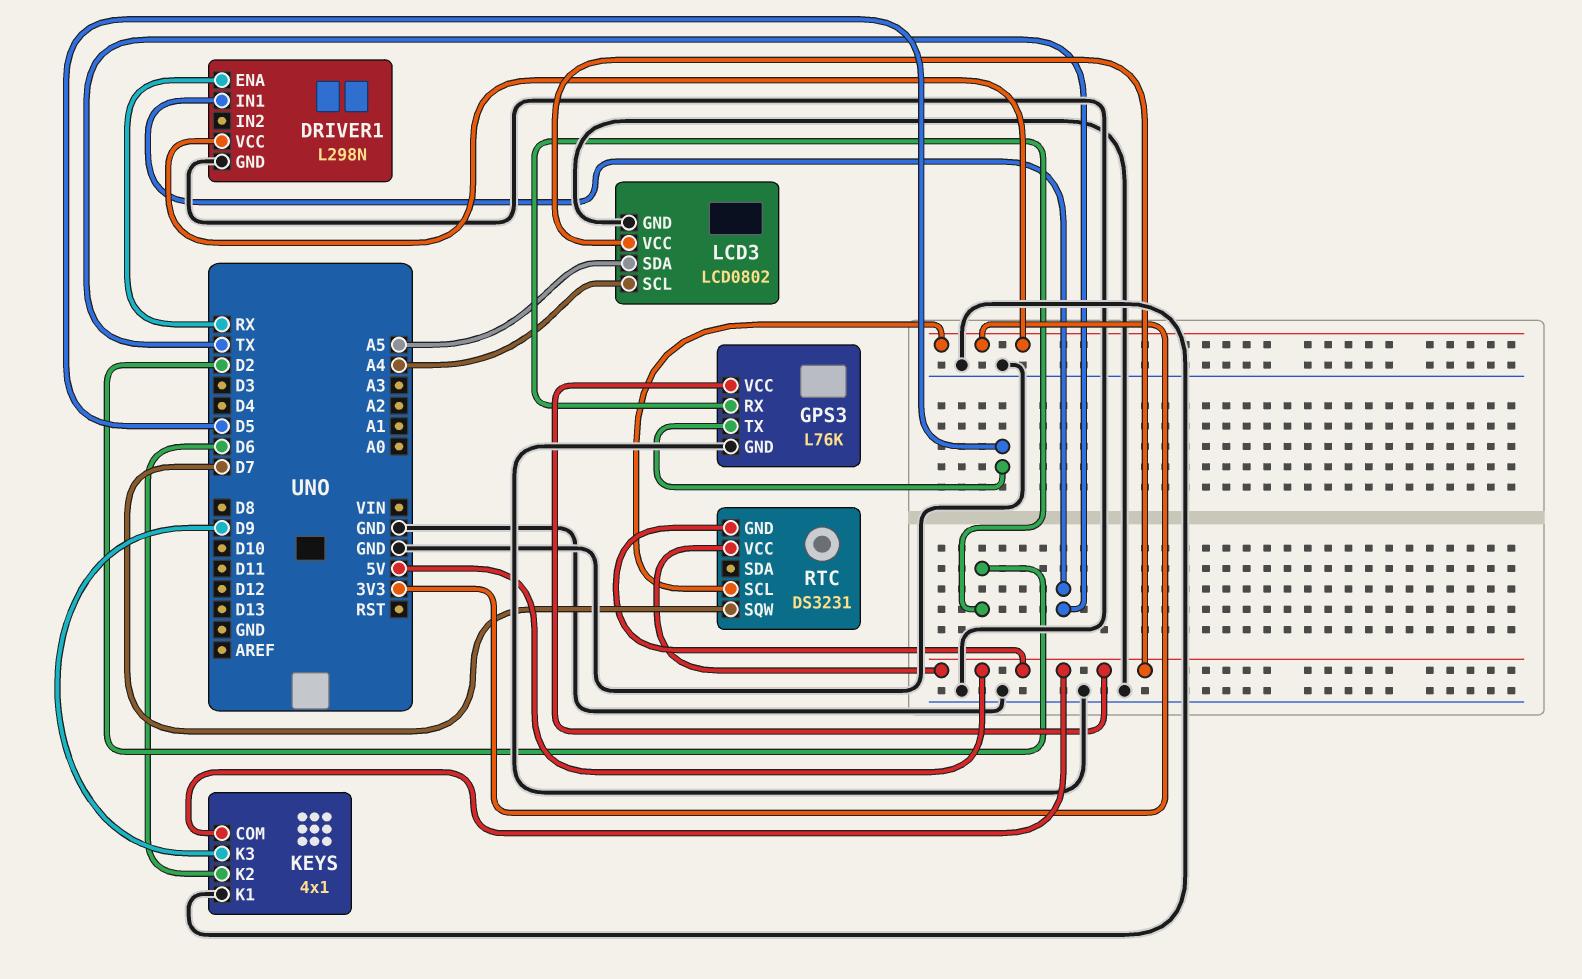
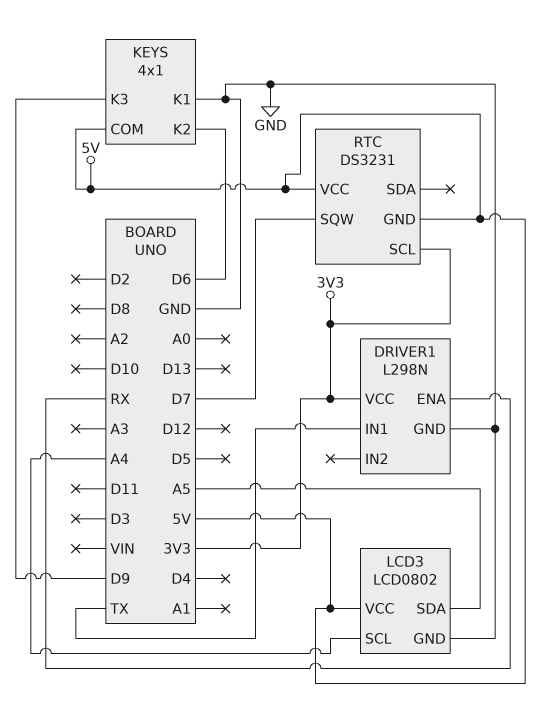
GPS3: L76K -> none
GPS3 pin GND: GND -> none
GPS3 pin RX: D2 -> none
GPS3 pin TX: D5 -> none
GPS3 pin VCC: 5V -> none

